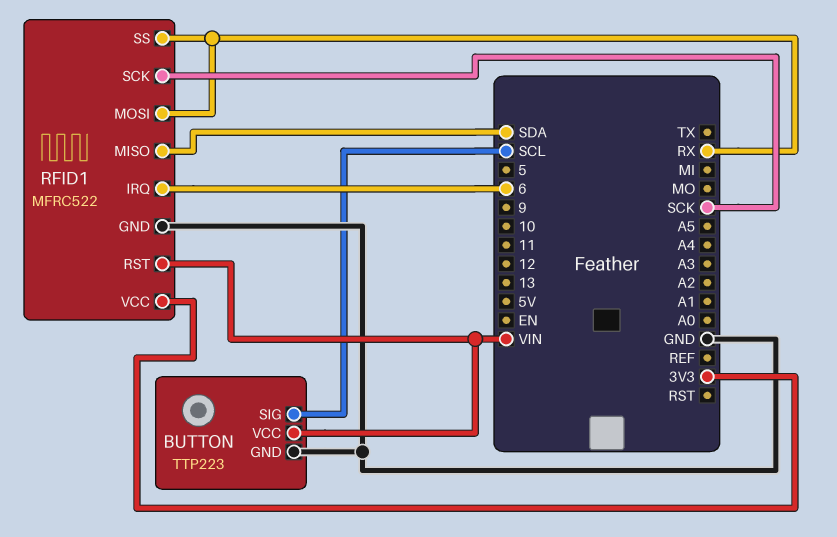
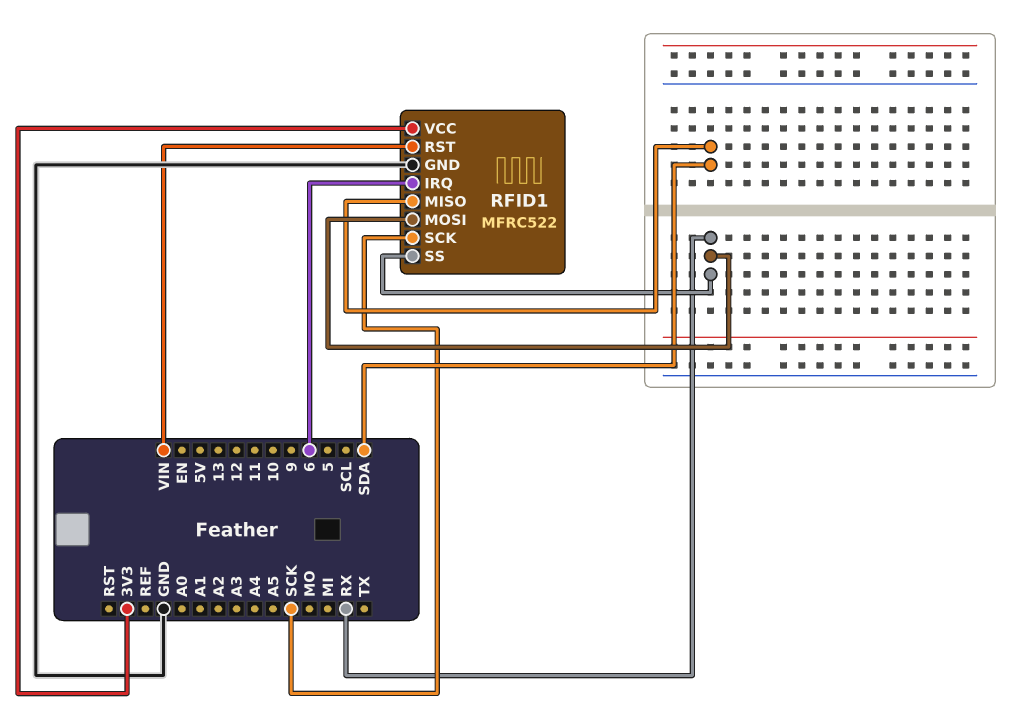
BUTTON: TTP223 -> none
BUTTON pin GND: GND -> none
BUTTON pin SIG: SCL -> none
BUTTON pin VCC: VIN -> none

